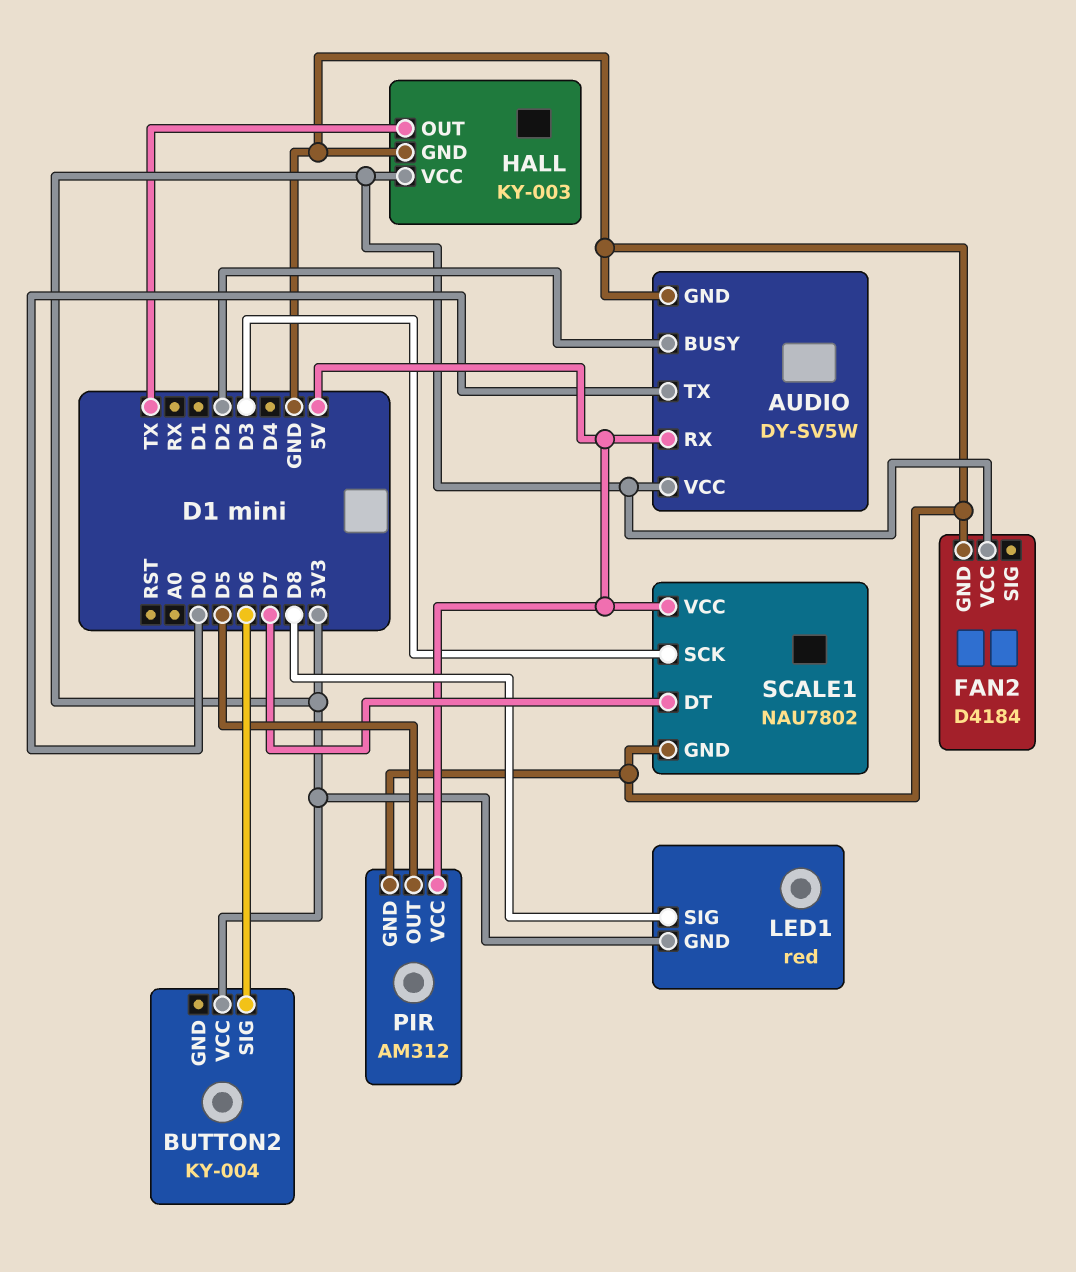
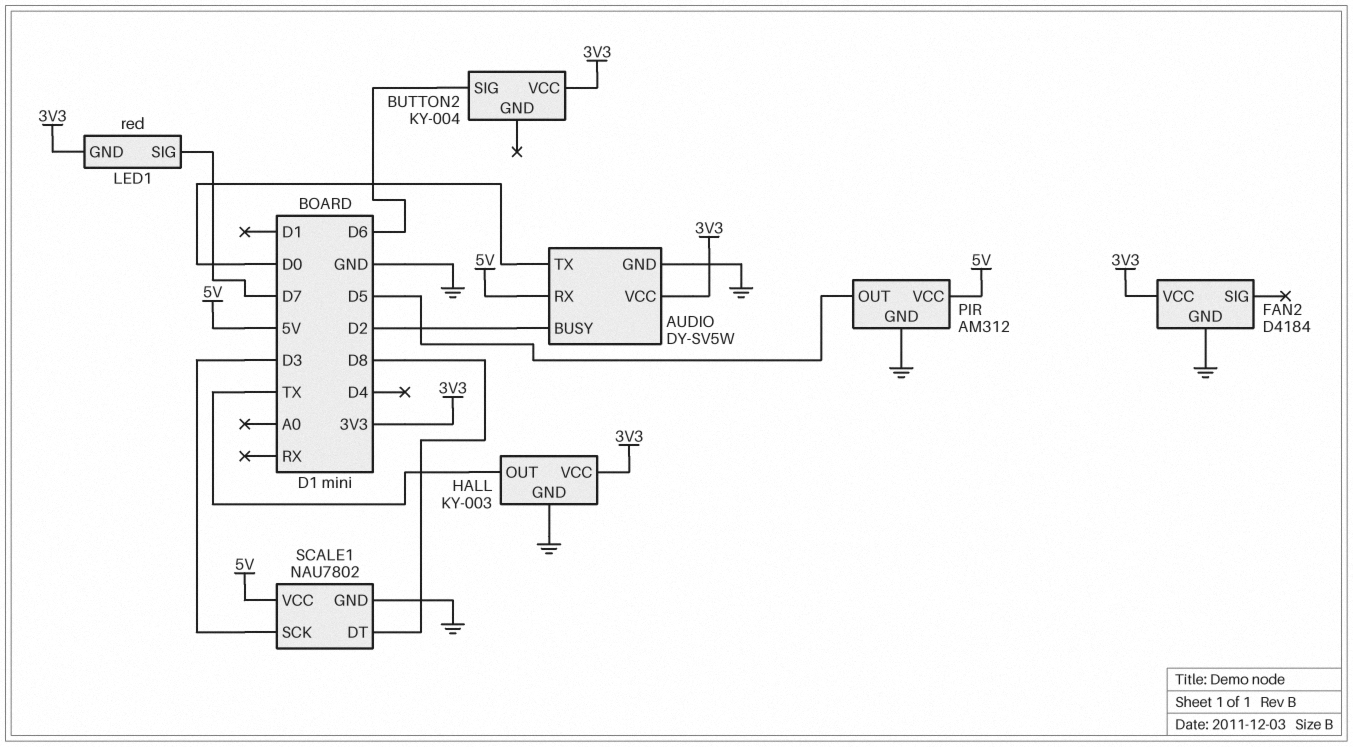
LED1 pin SIG: D8 -> D7
SCALE1 pin DT: D7 -> D8

